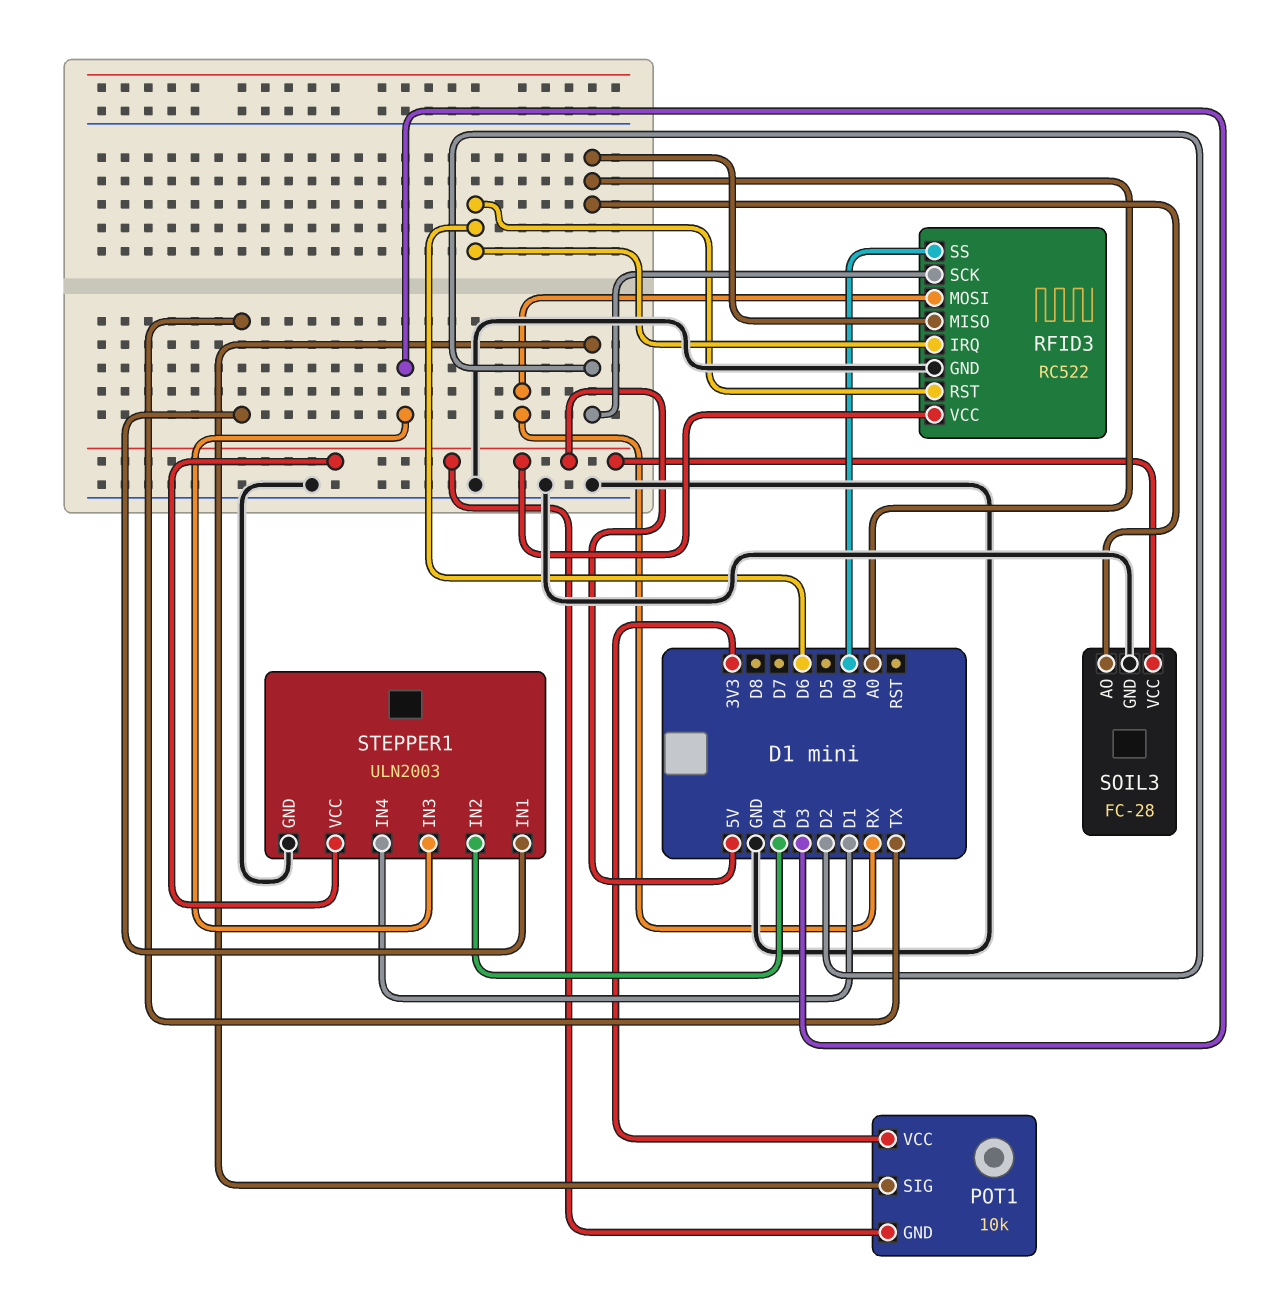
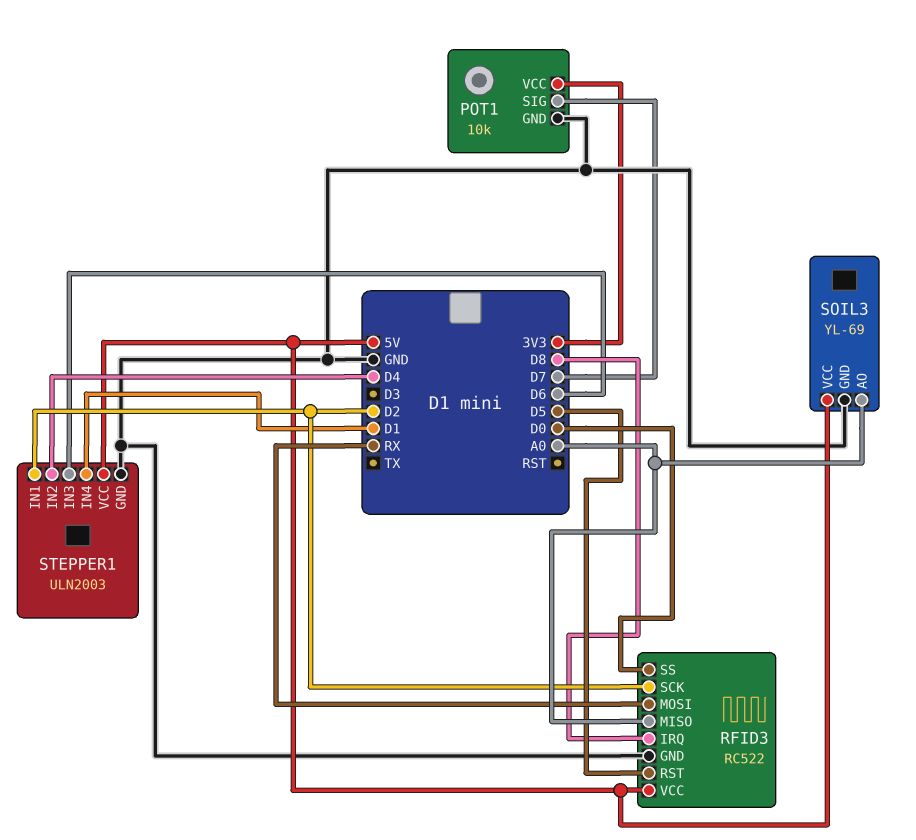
POT1 pin GND: 5V -> GND
POT1 pin SIG: D2 -> D7
RFID3 pin IRQ: D6 -> D8
RFID3 pin RST: D6 -> D5
SOIL3: FC-28 -> YL-69
STEPPER1 pin IN1: TX -> D2
STEPPER1 pin IN3: D3 -> D6

